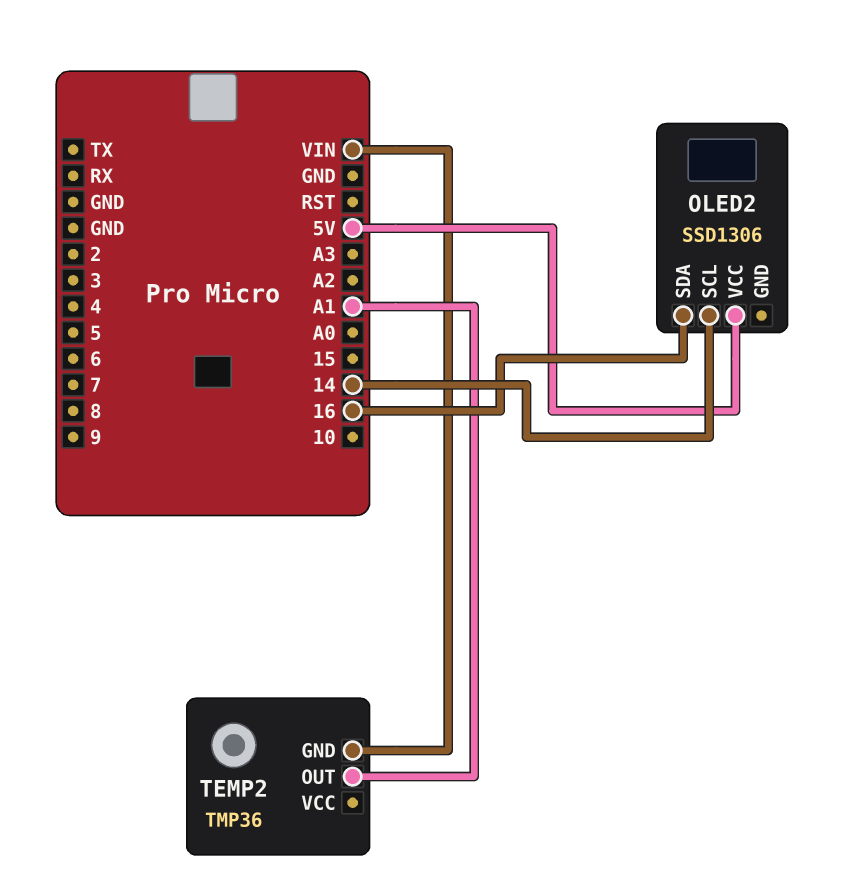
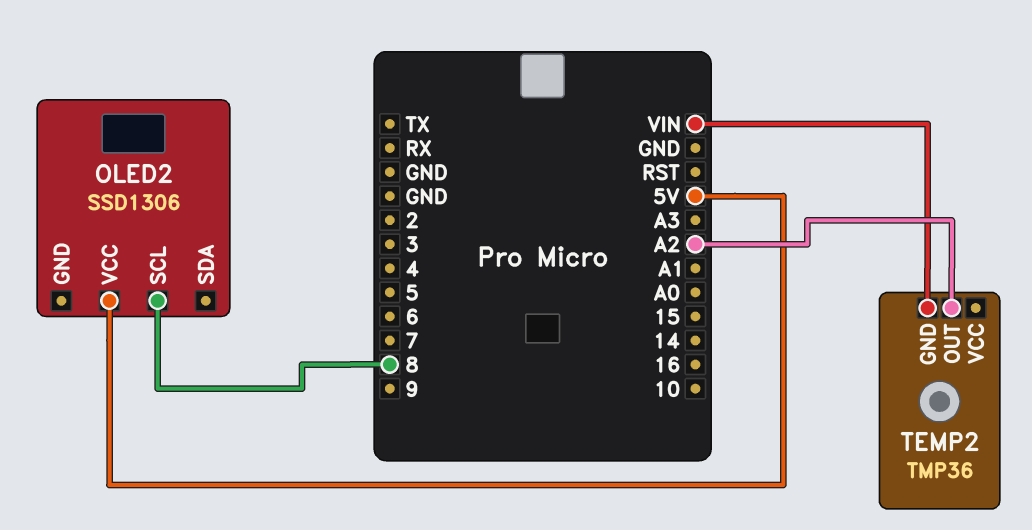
OLED2 pin SCL: 14 -> 8
OLED2 pin SDA: 16 -> none
TEMP2 pin OUT: A1 -> A2

